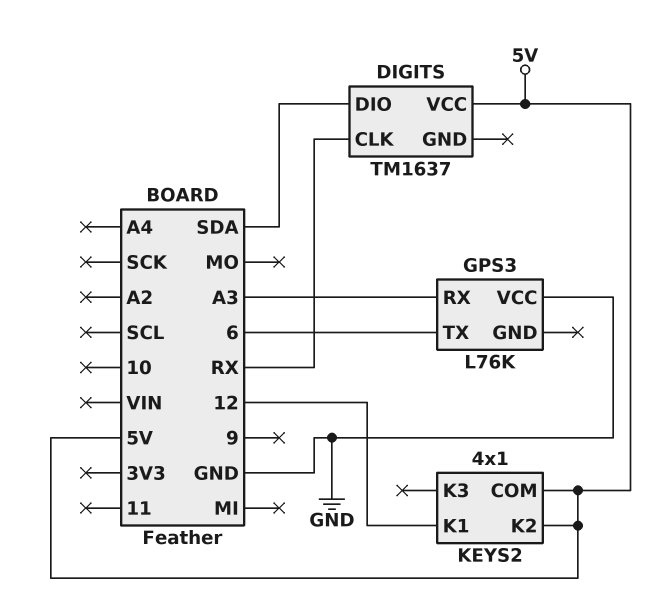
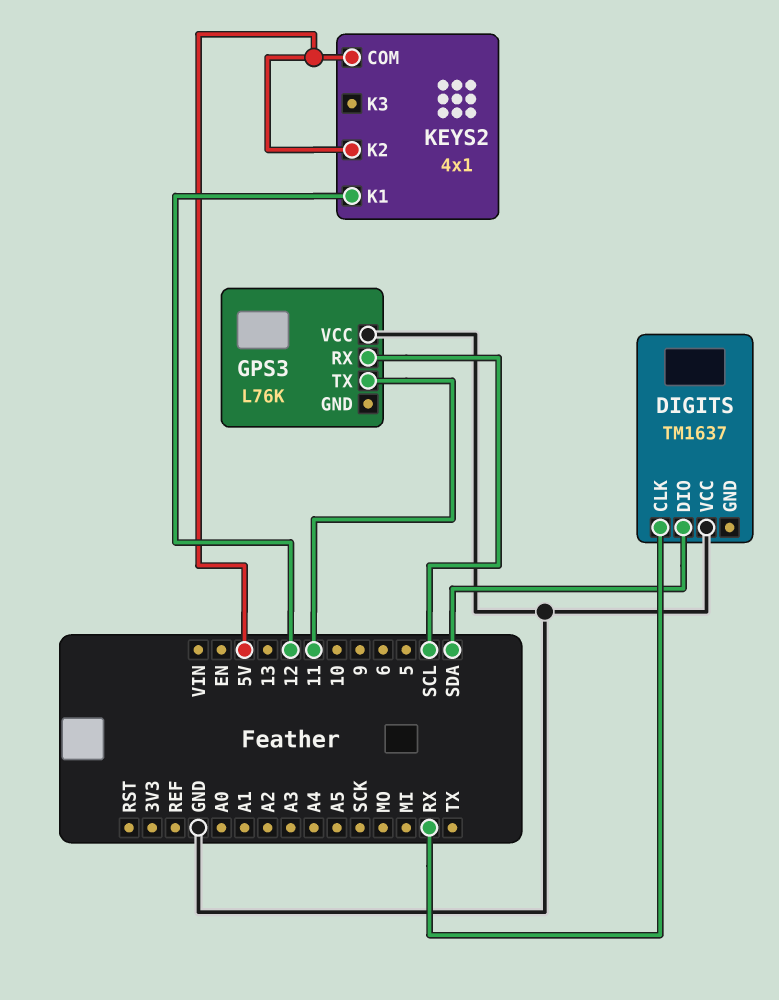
DIGITS pin VCC: 5V -> GND
GPS3 pin RX: A3 -> SCL
GPS3 pin TX: 6 -> 11

